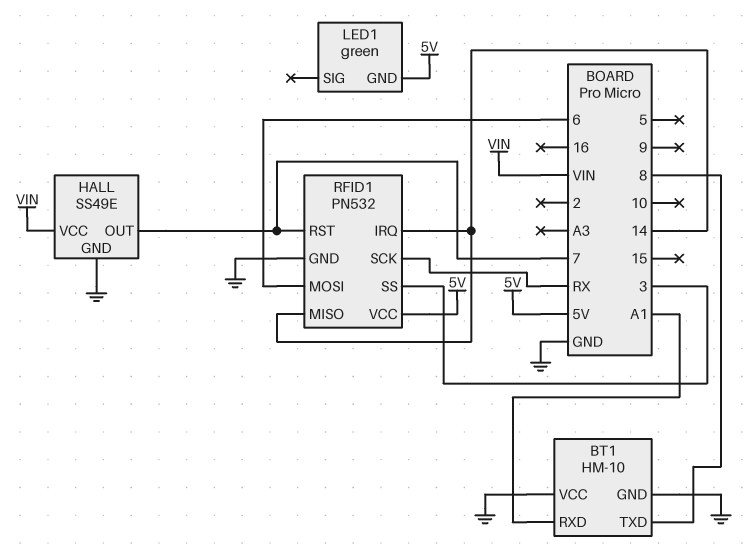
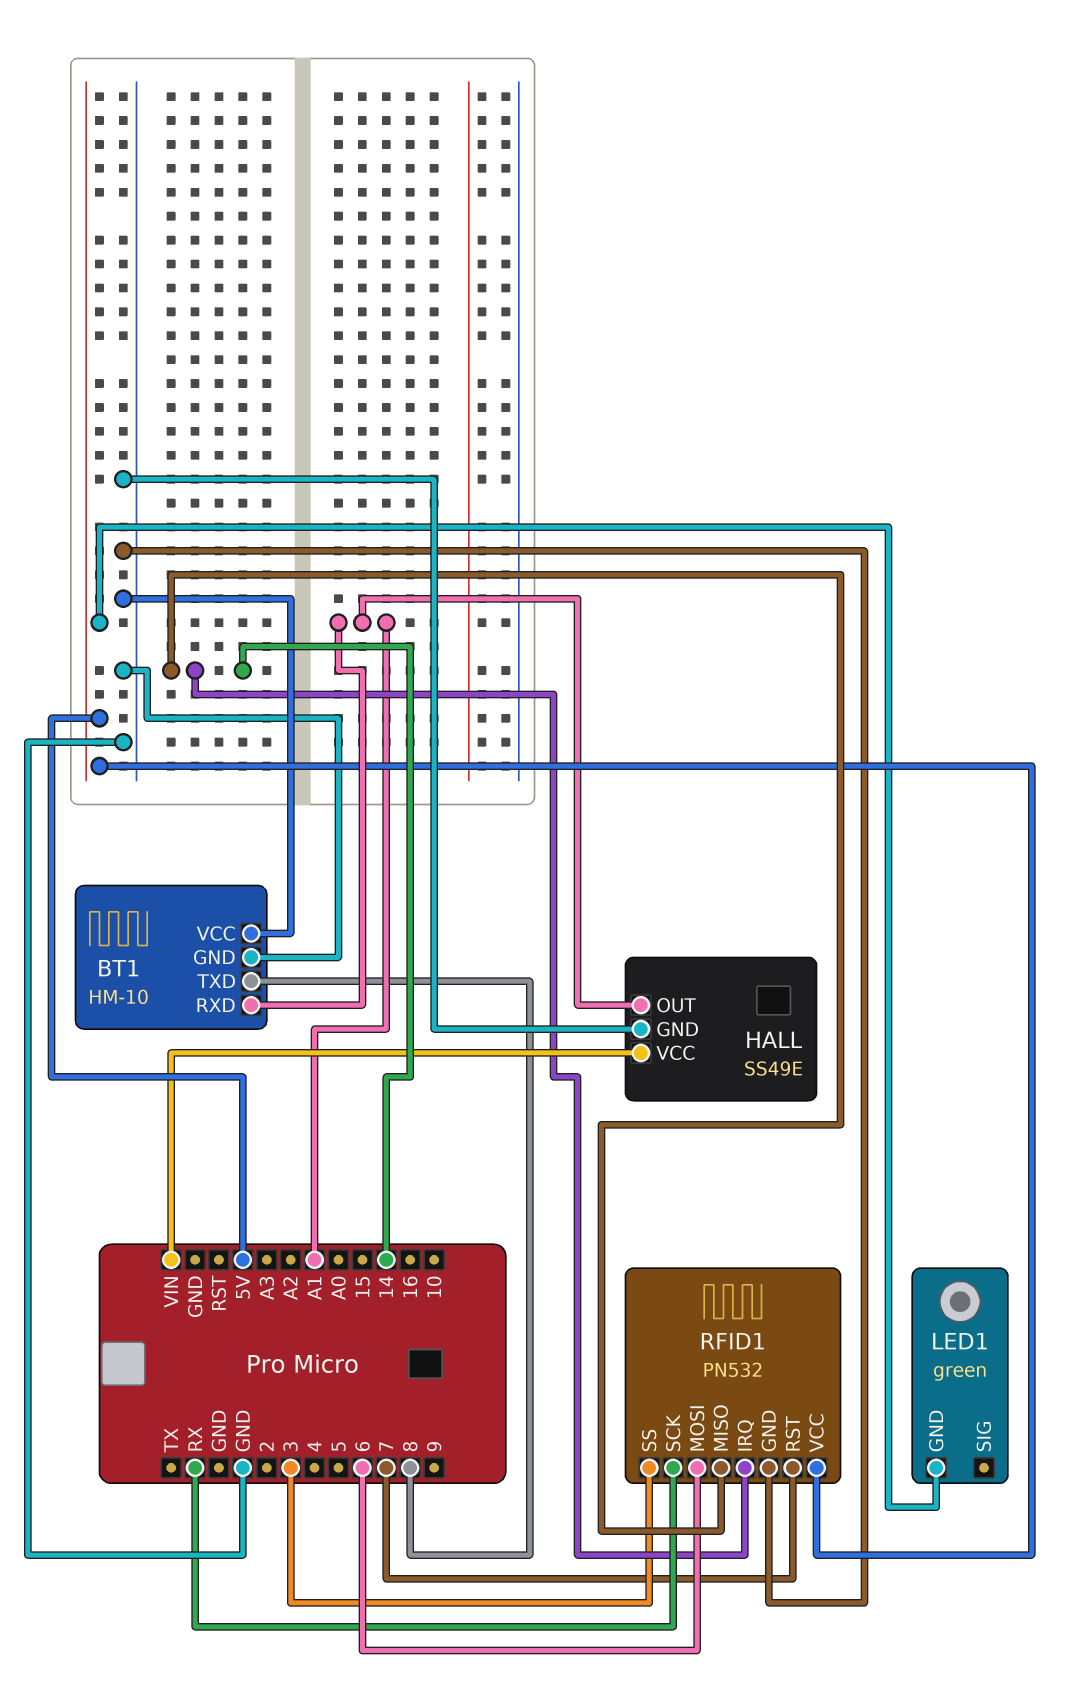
HALL pin OUT: 7 -> A1

